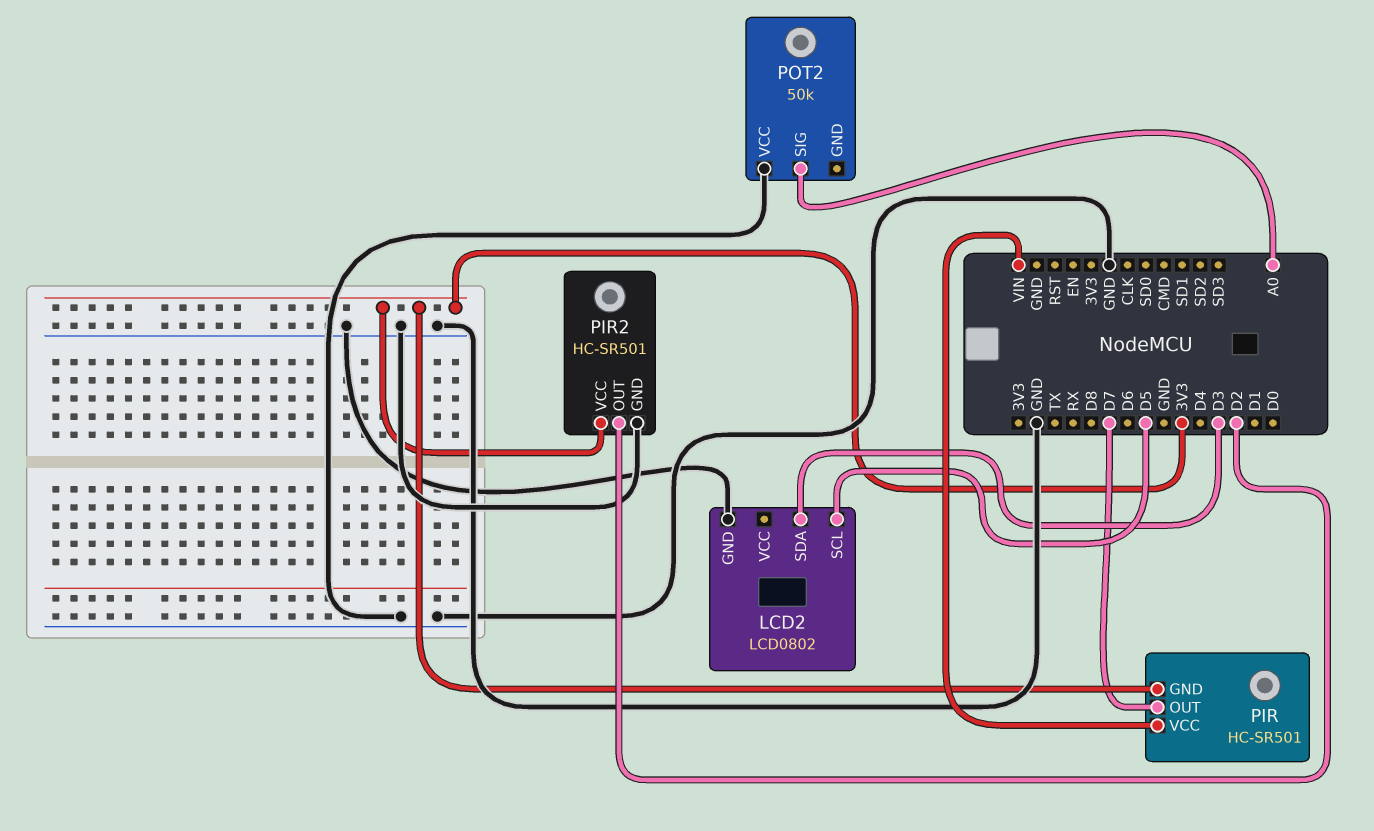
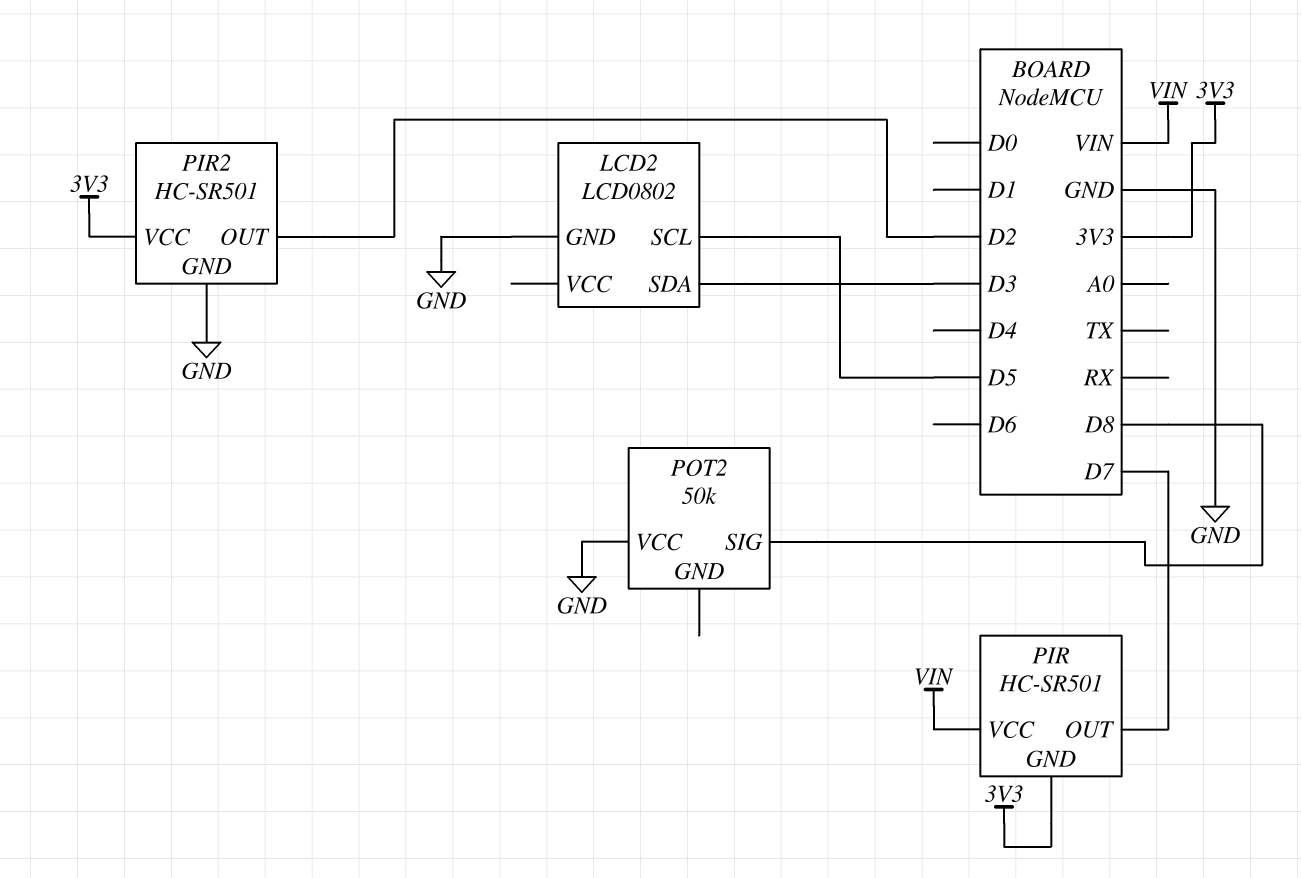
POT2 pin SIG: A0 -> D8

